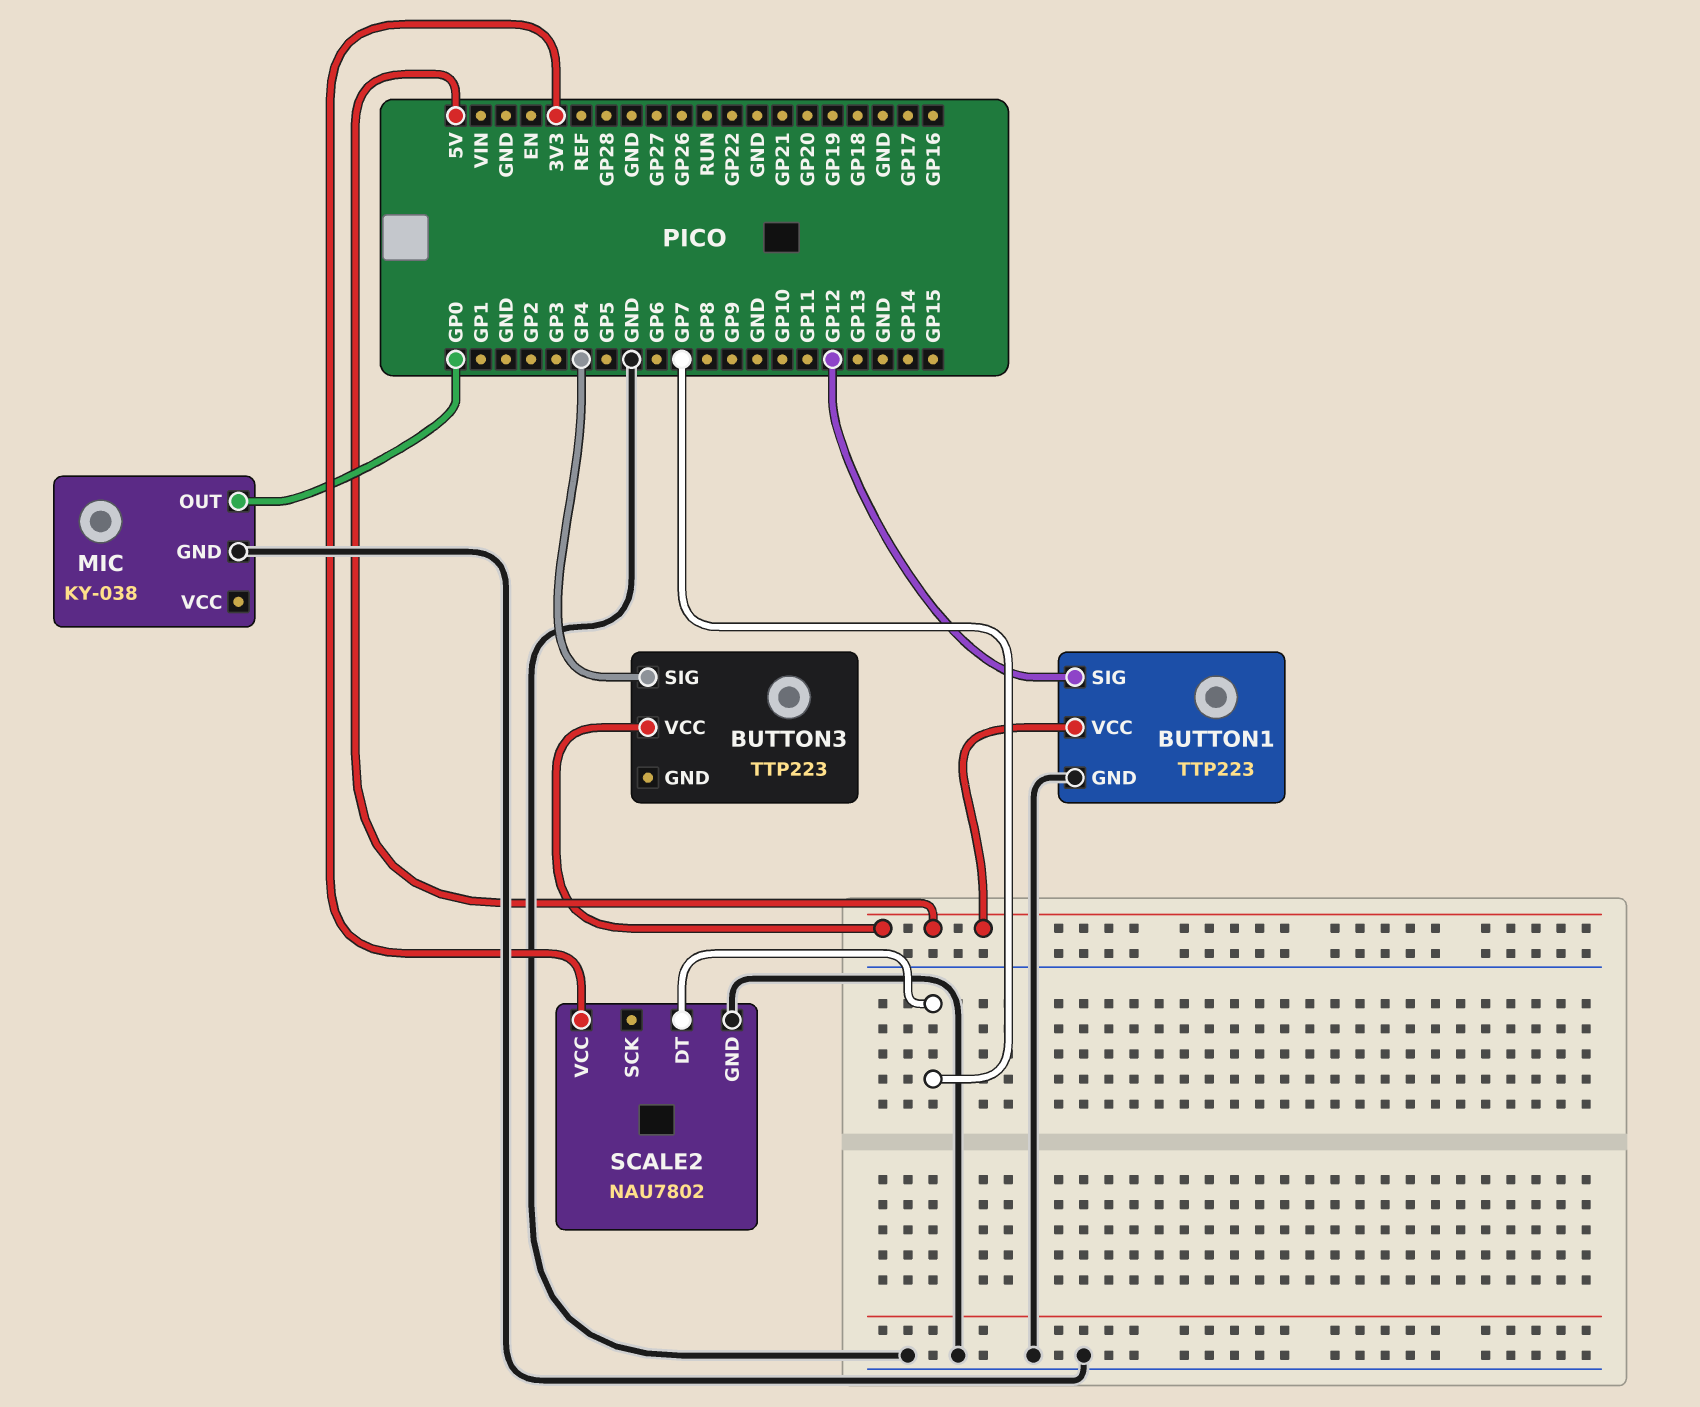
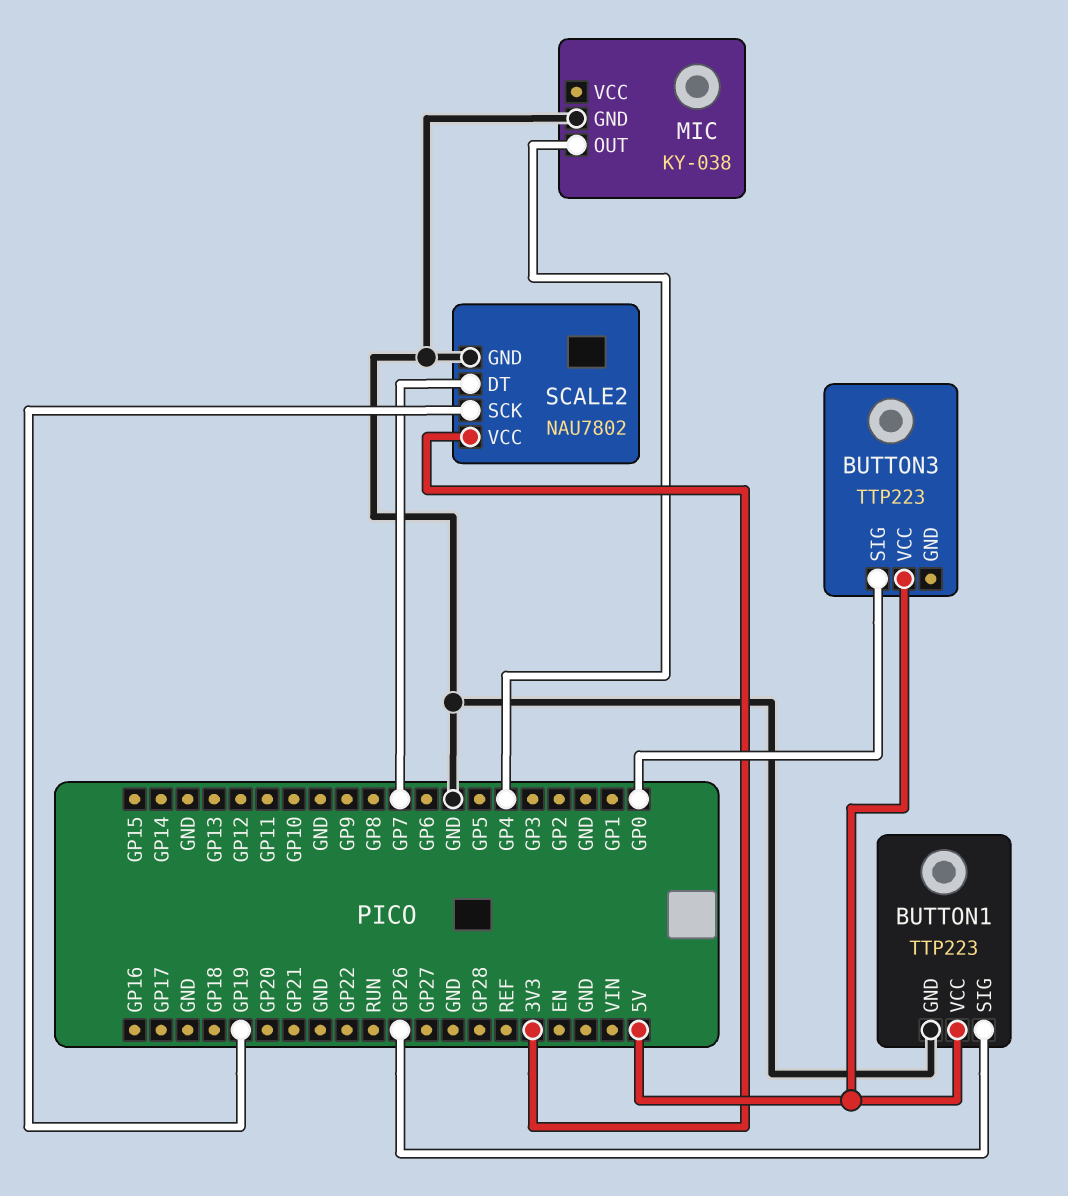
BUTTON1 pin SIG: GP12 -> GP26
BUTTON3 pin SIG: GP4 -> GP0
MIC pin OUT: GP0 -> GP4
SCALE2 pin SCK: none -> GP19

